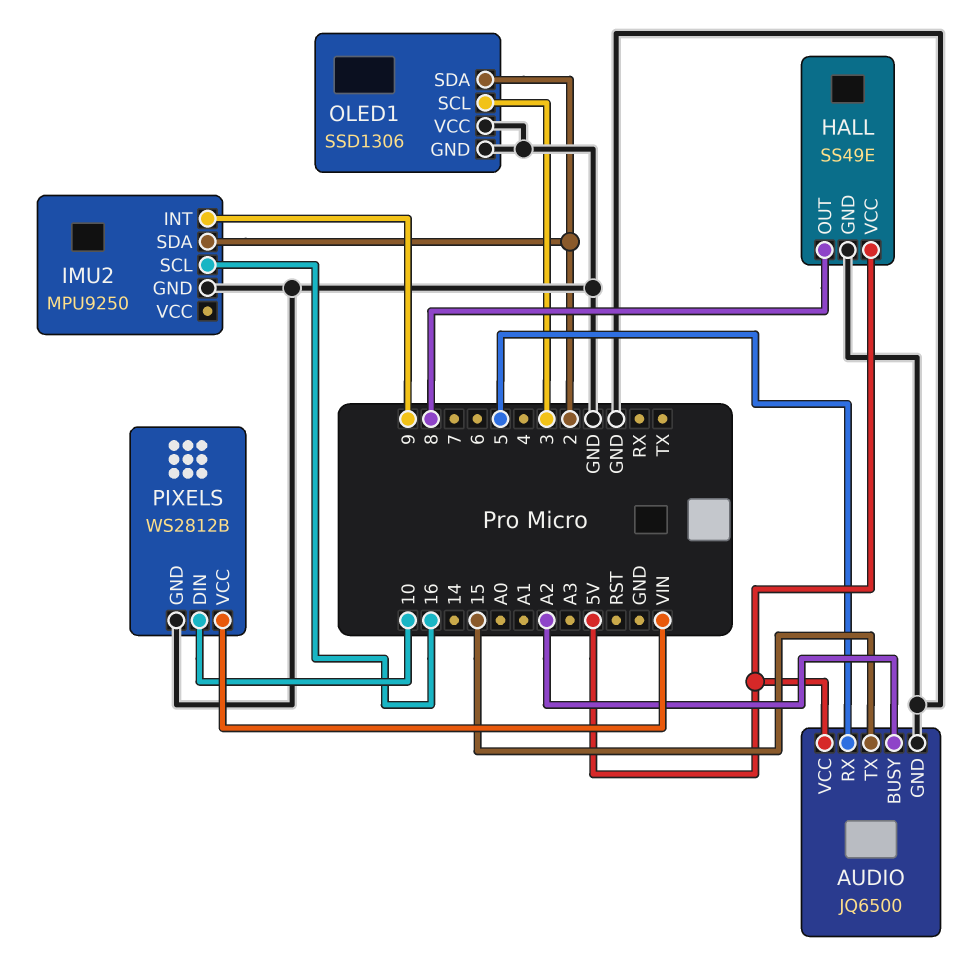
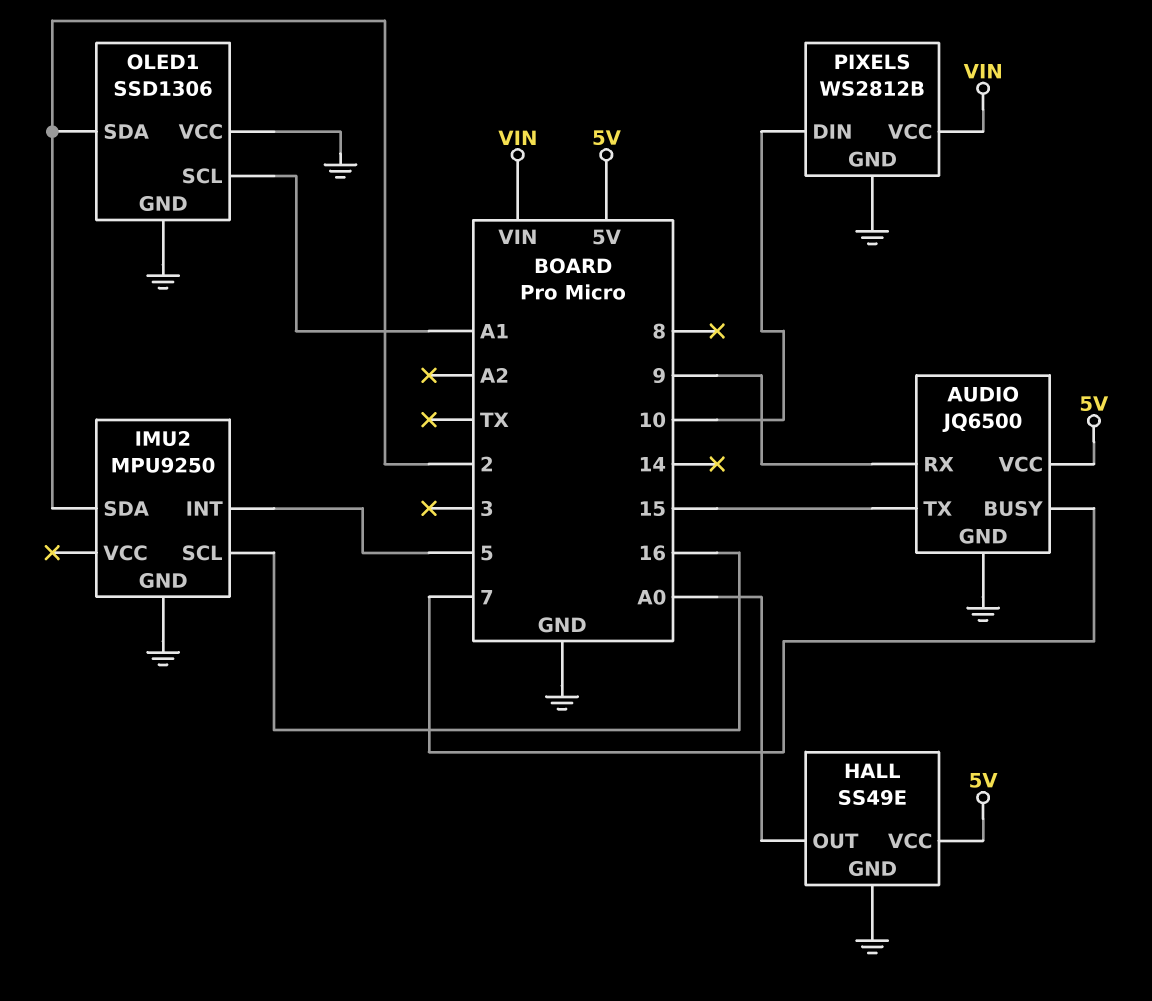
AUDIO pin BUSY: A2 -> 7
AUDIO pin RX: 5 -> 9
HALL pin OUT: 8 -> A0
IMU2 pin INT: 9 -> 5
OLED1 pin SCL: 3 -> A1

